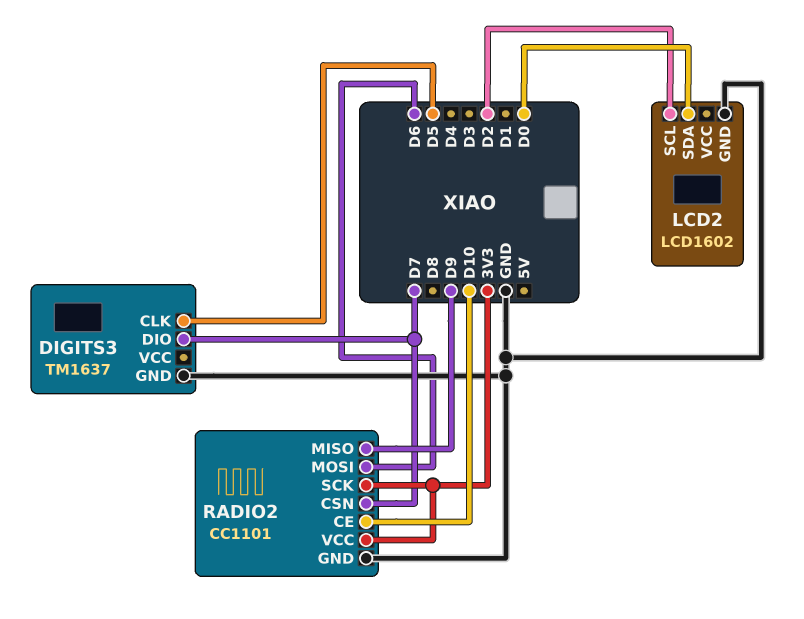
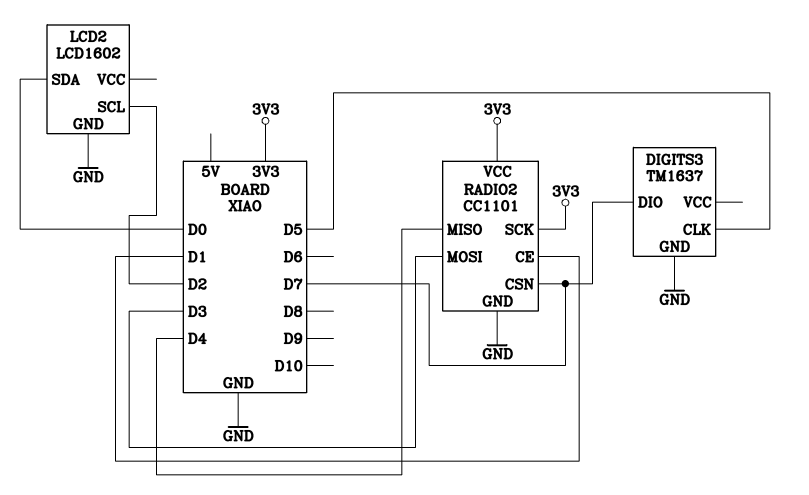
RADIO2 pin CE: D10 -> D1
RADIO2 pin MISO: D9 -> D4
RADIO2 pin MOSI: D6 -> D3

